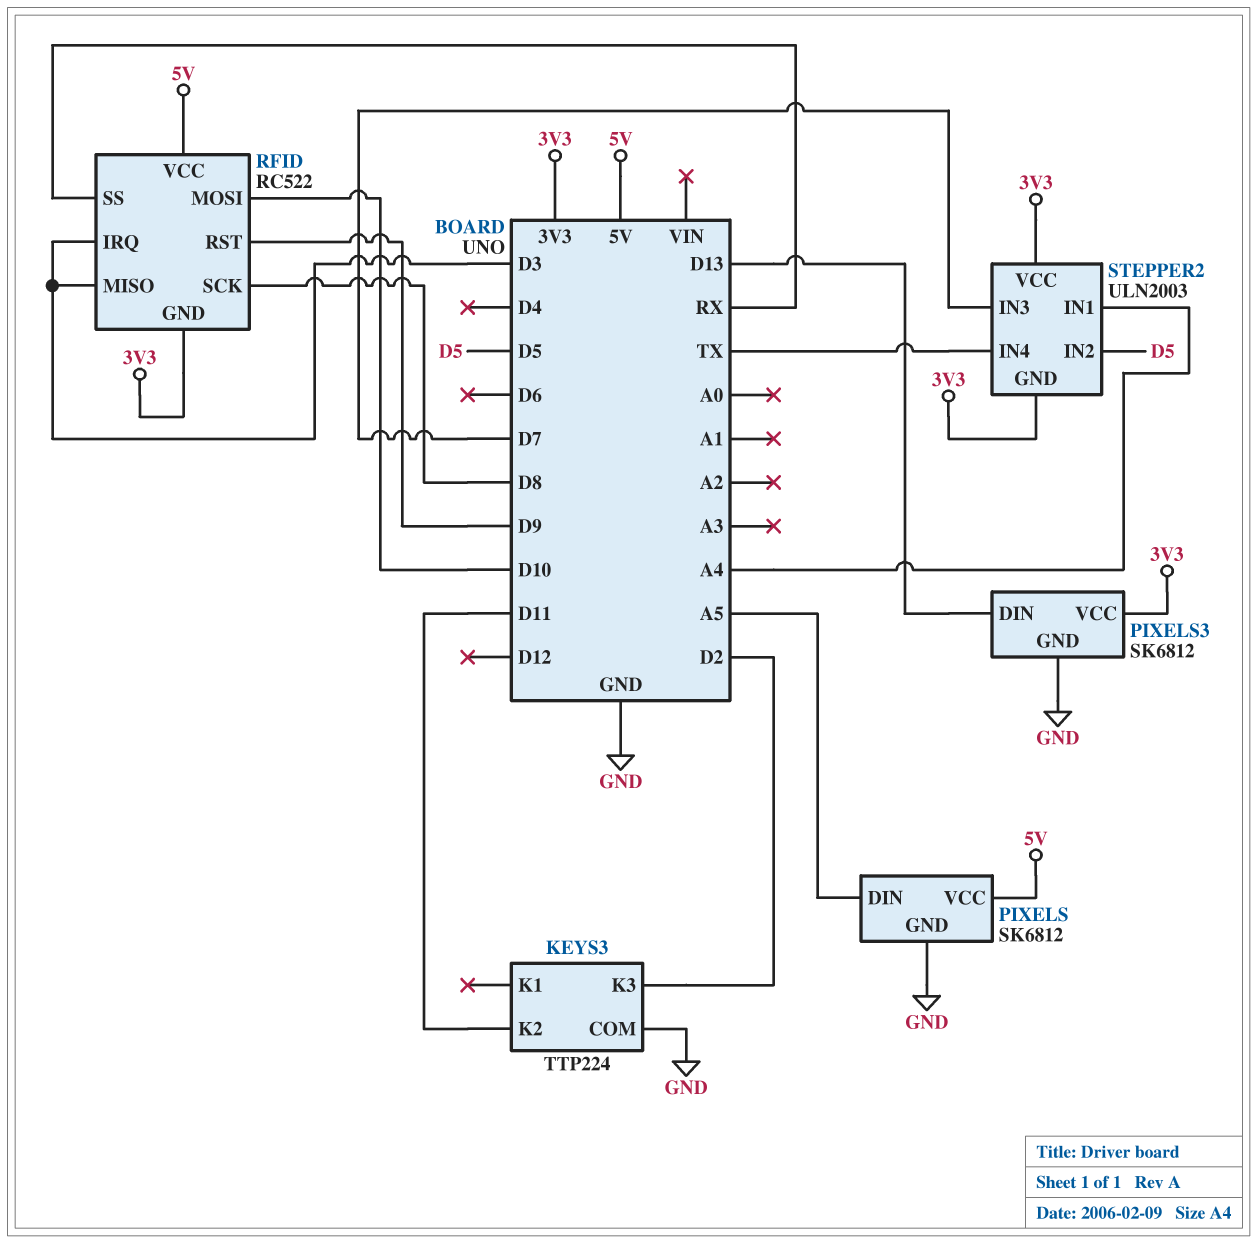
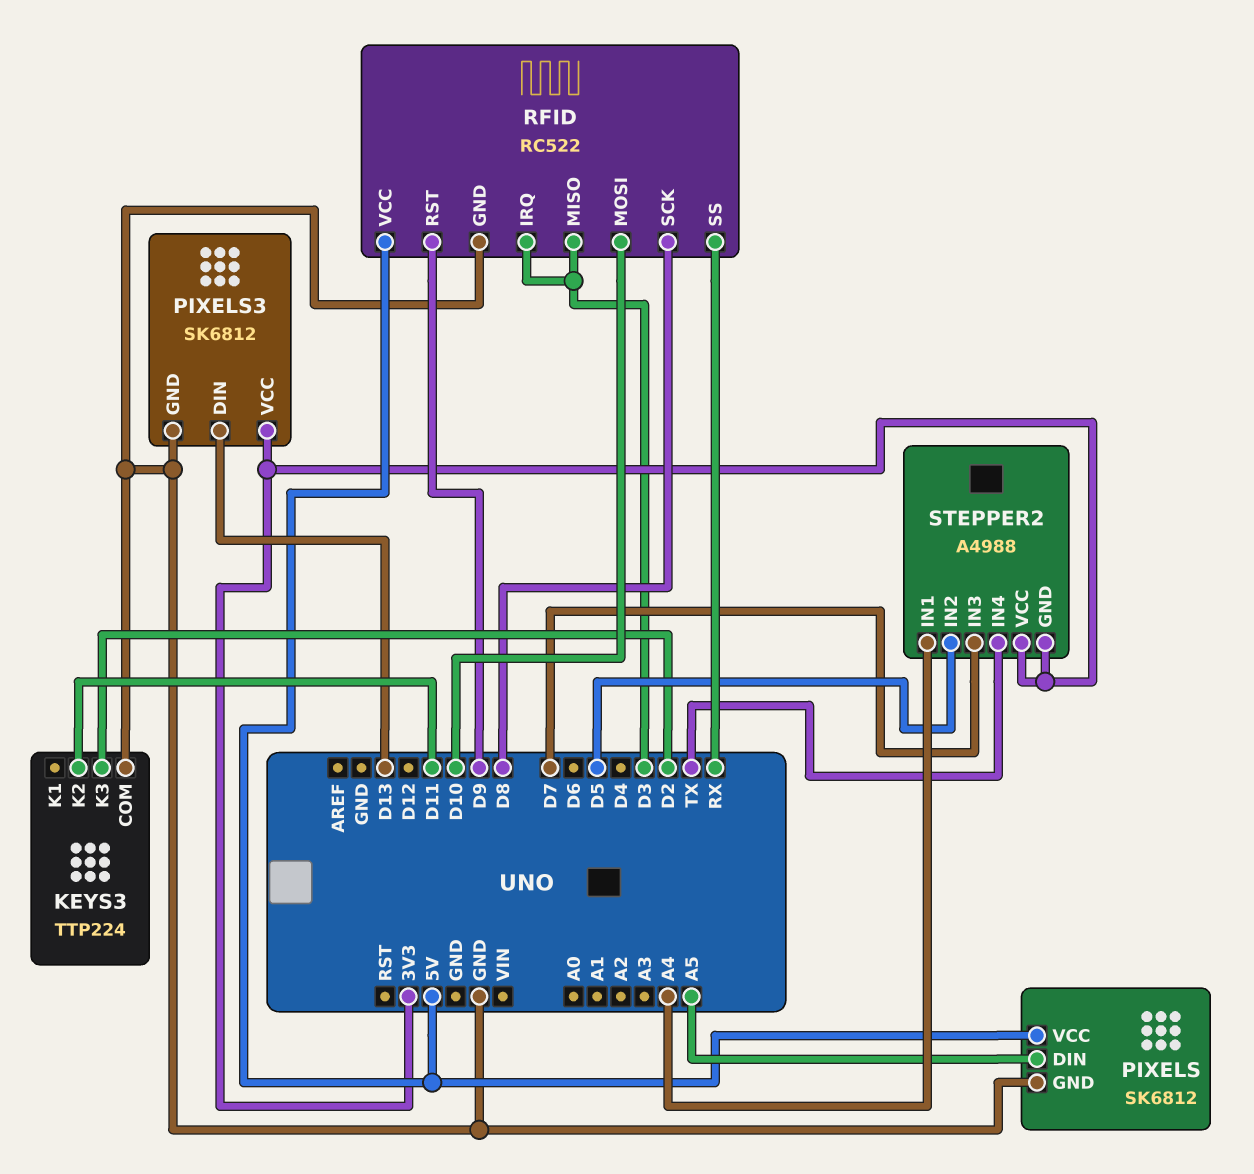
RFID pin GND: 3V3 -> GND
STEPPER2: ULN2003 -> A4988

